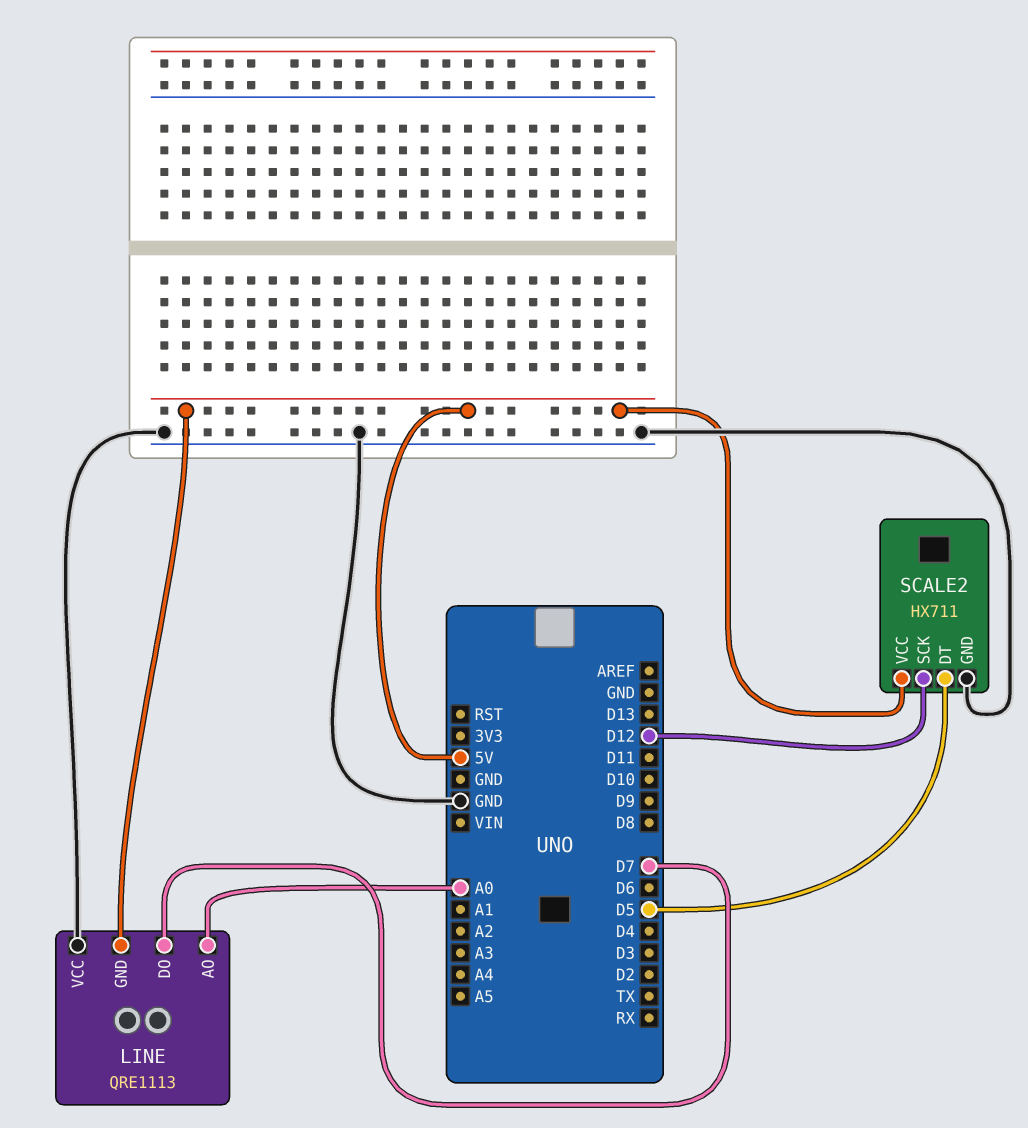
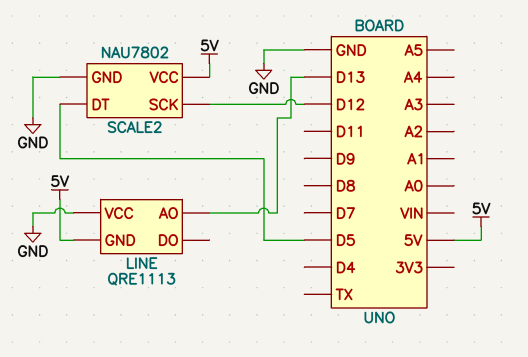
LINE pin AO: A0 -> D13
LINE pin DO: D7 -> none
SCALE2: HX711 -> NAU7802

